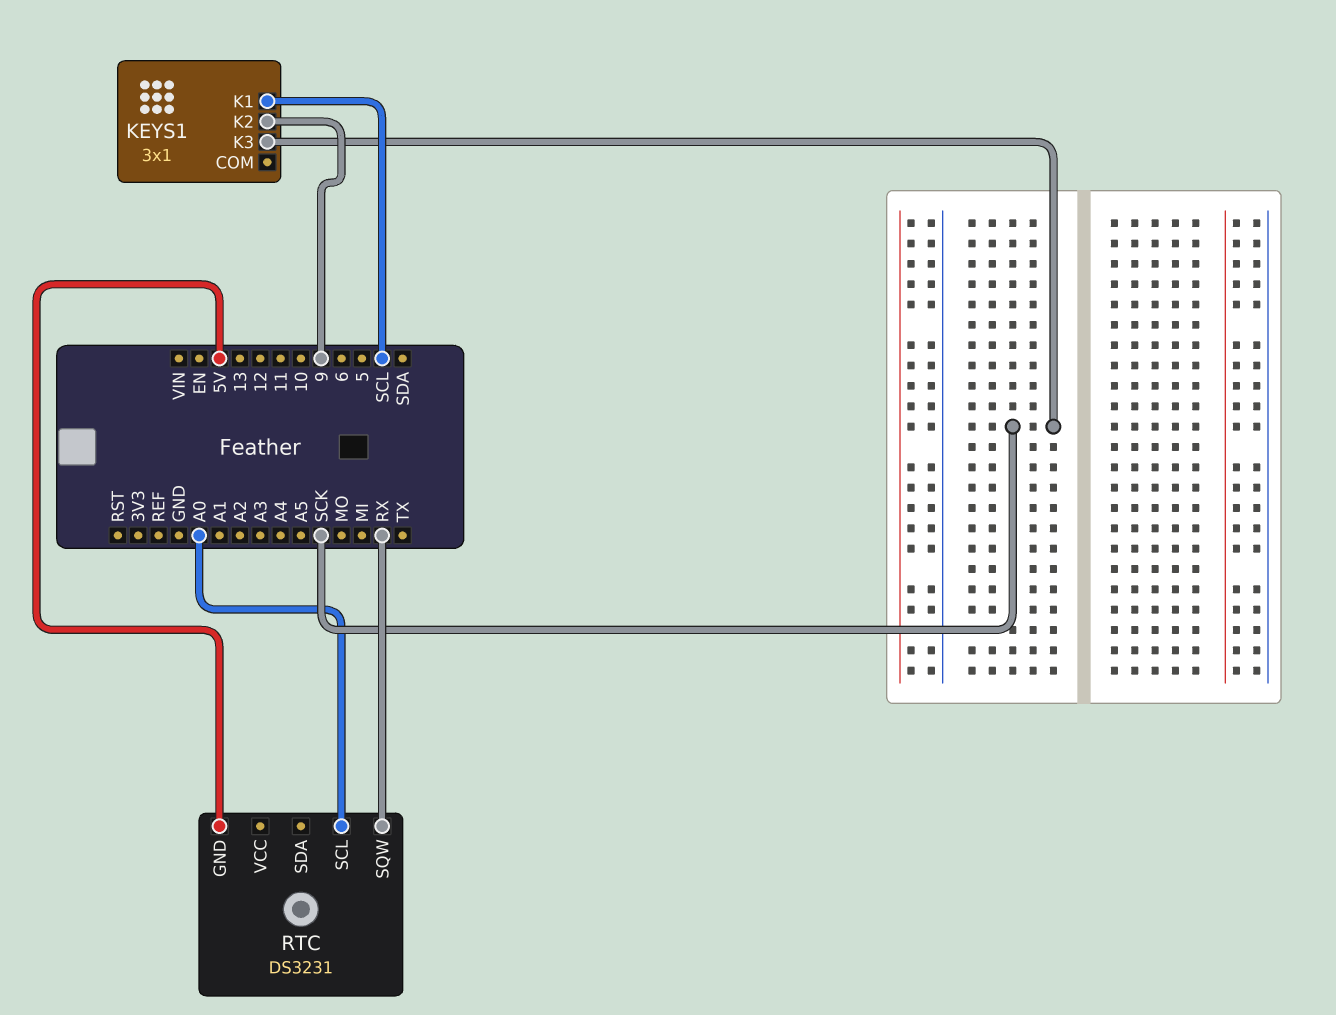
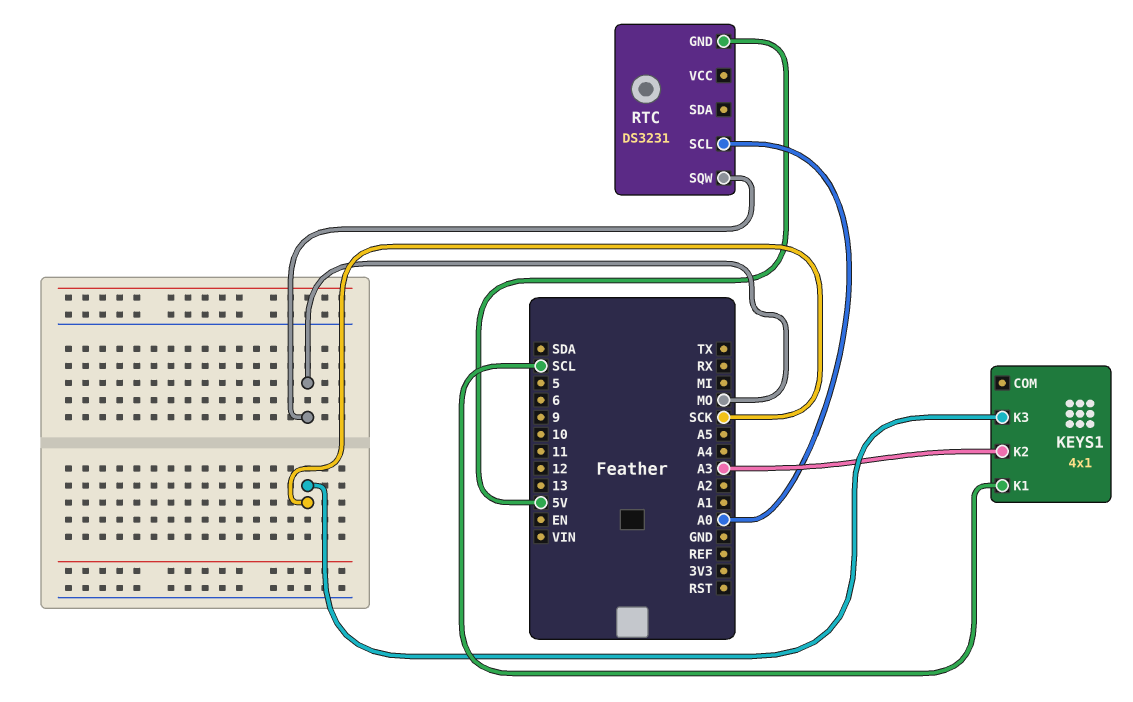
KEYS1: 3x1 -> 4x1
KEYS1 pin K2: 9 -> A3
RTC pin SQW: RX -> MO

